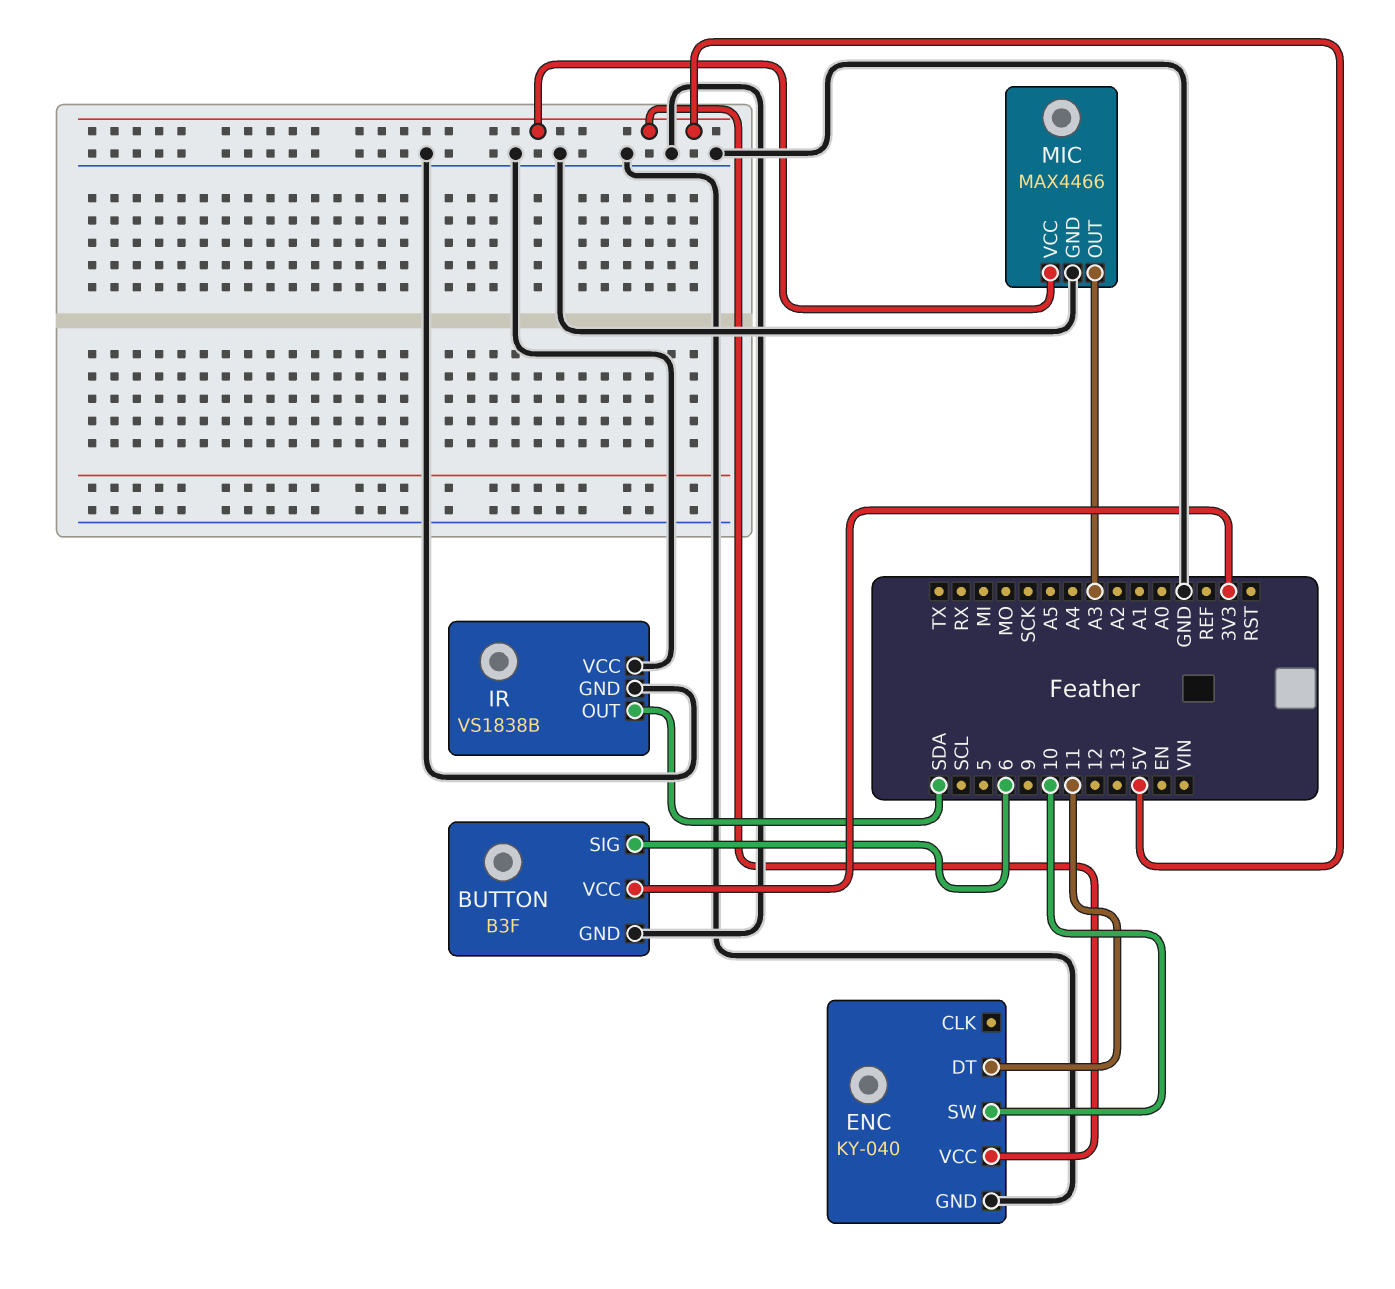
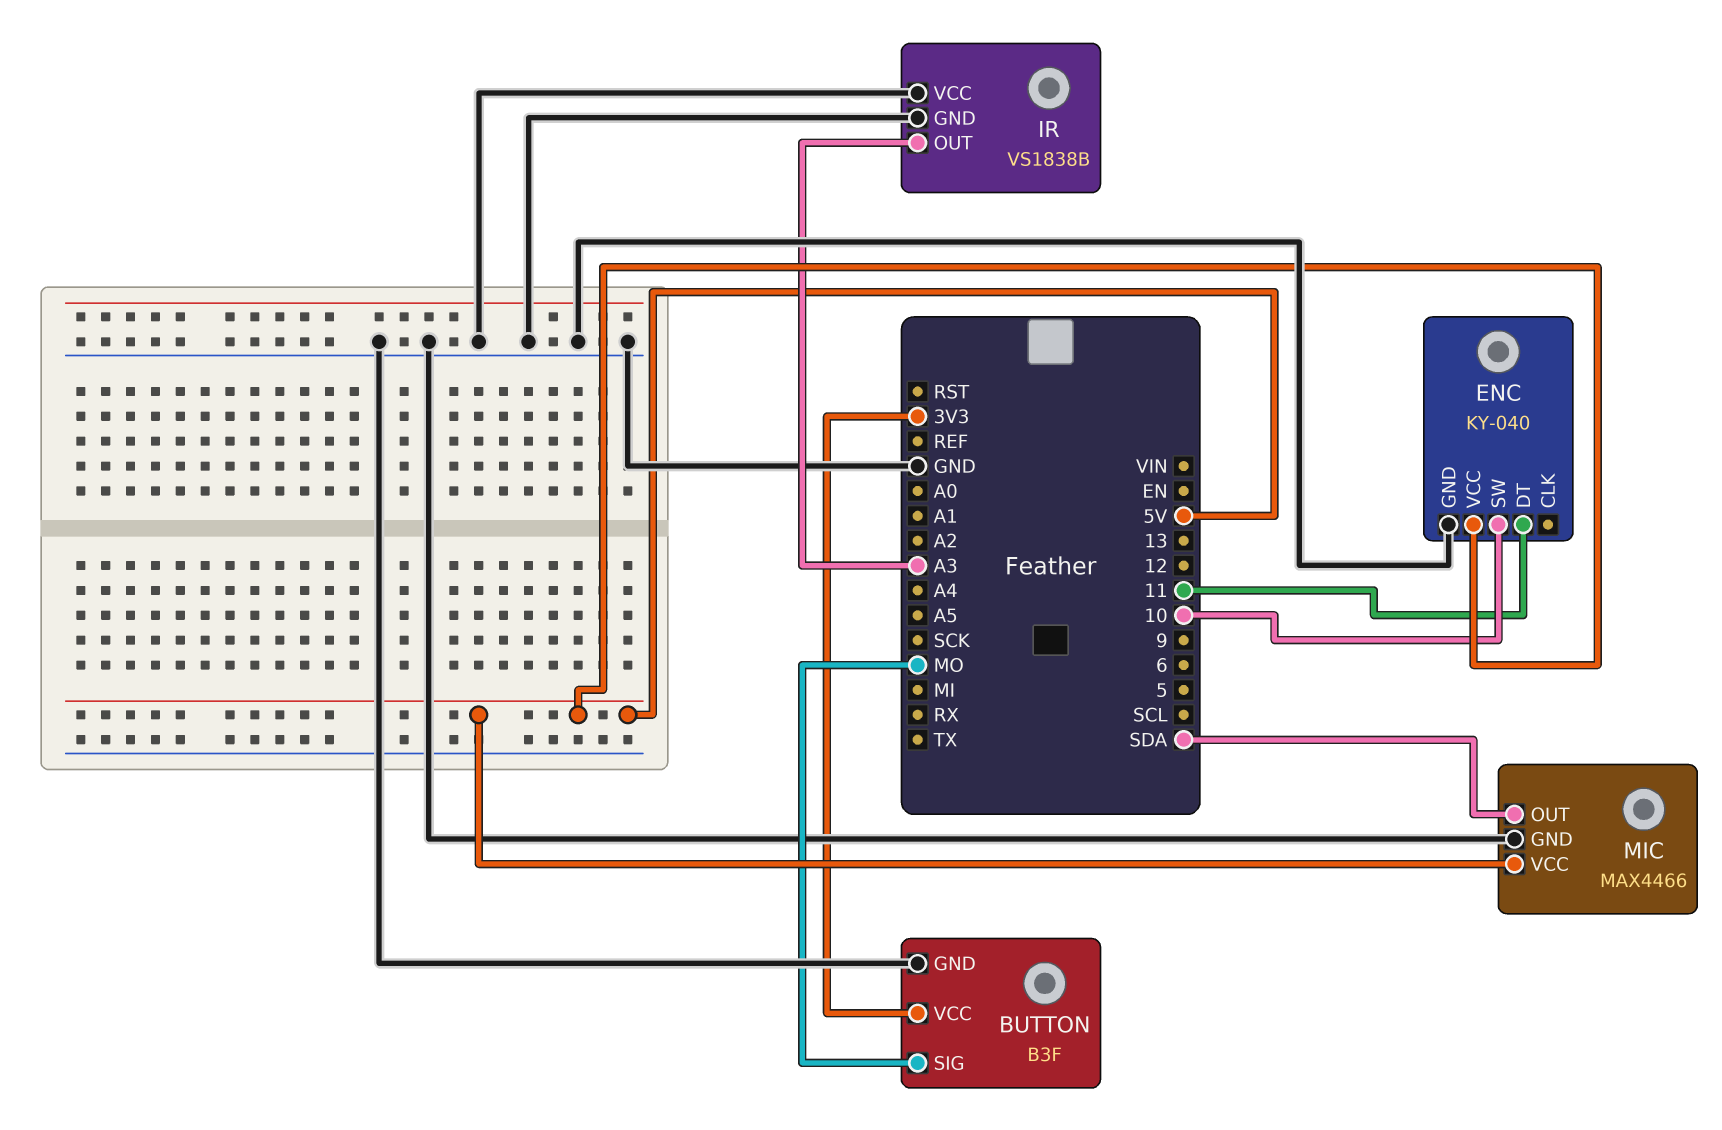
BUTTON pin SIG: 6 -> MO
IR pin OUT: SDA -> A3
MIC pin OUT: A3 -> SDA

